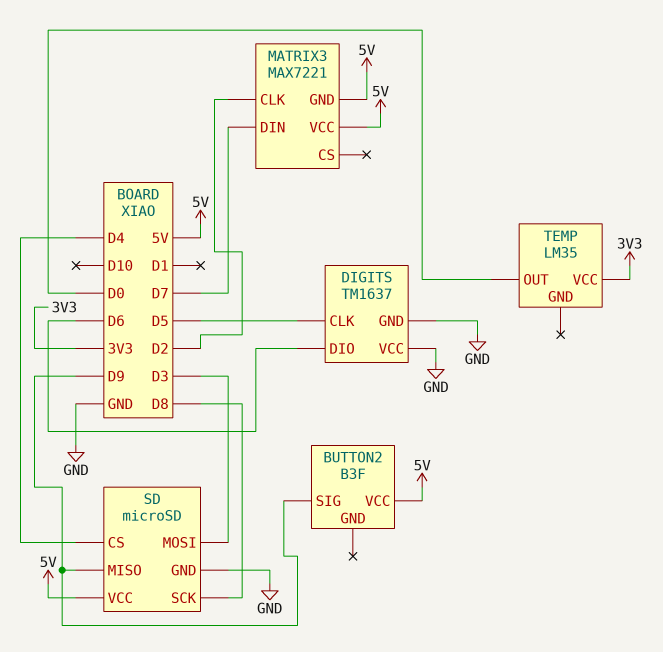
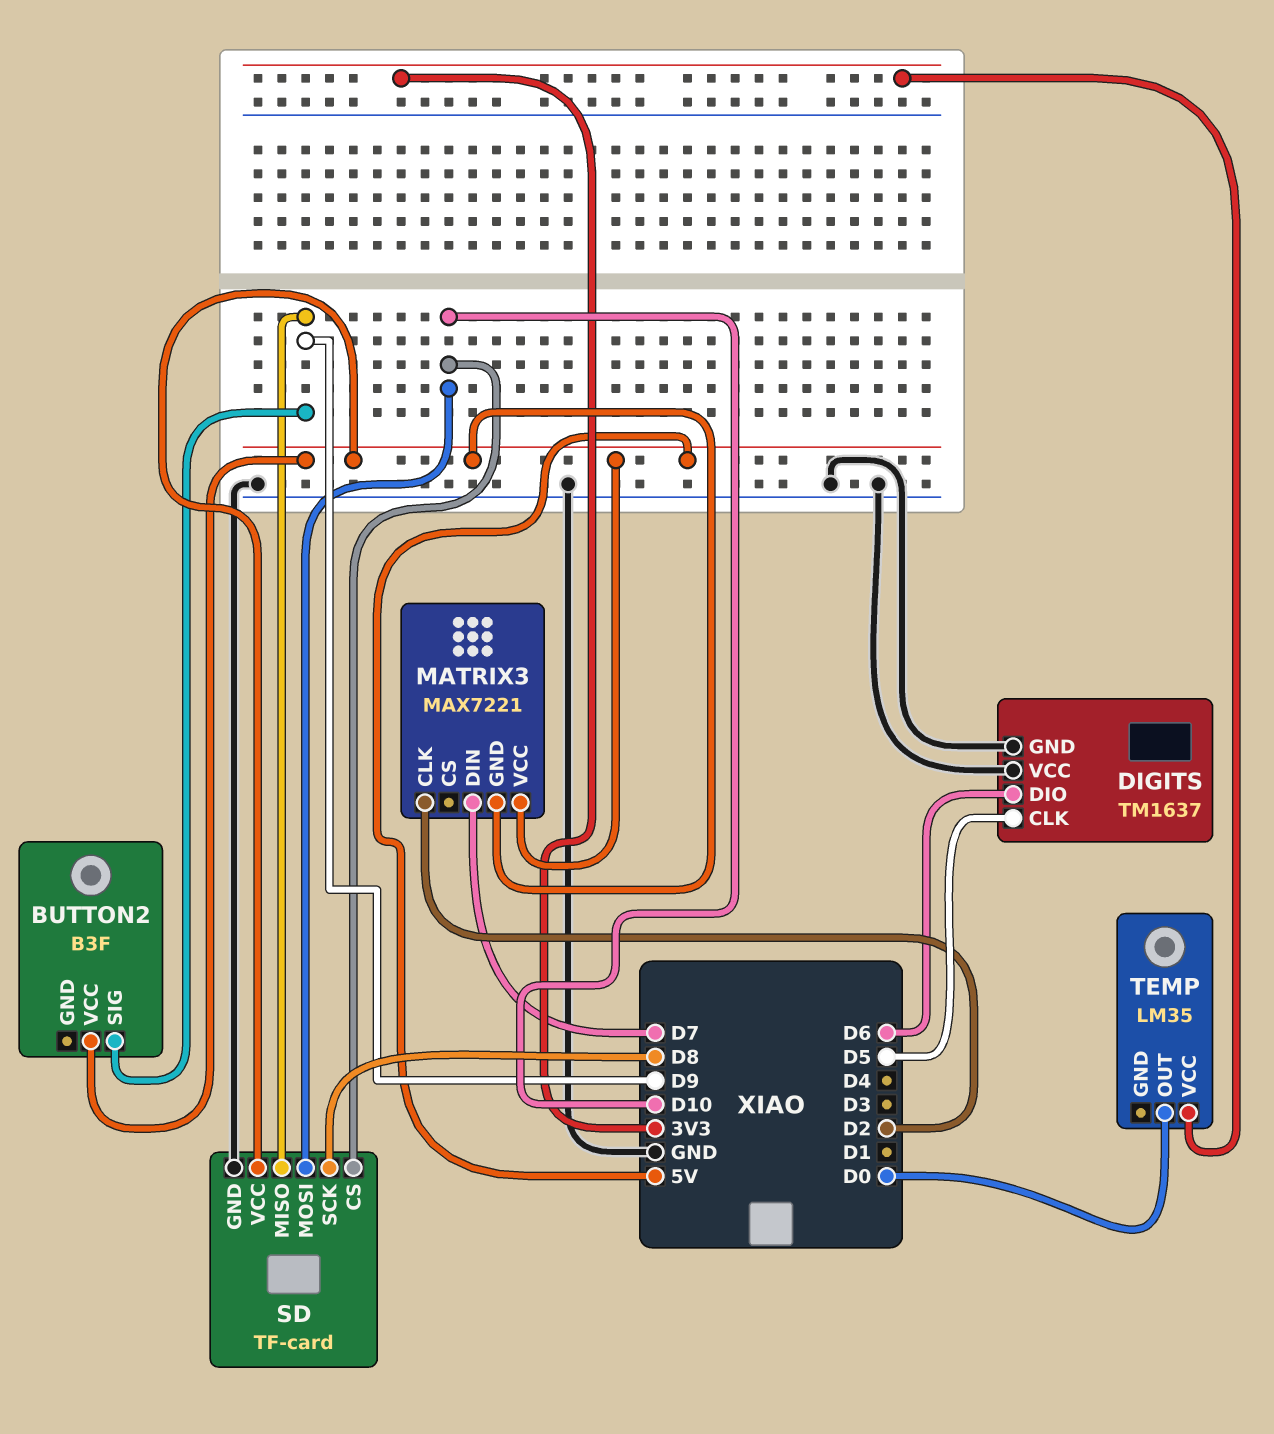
SD: microSD -> TF-card
SD pin CS: D4 -> D10
SD pin MOSI: D3 -> D10

